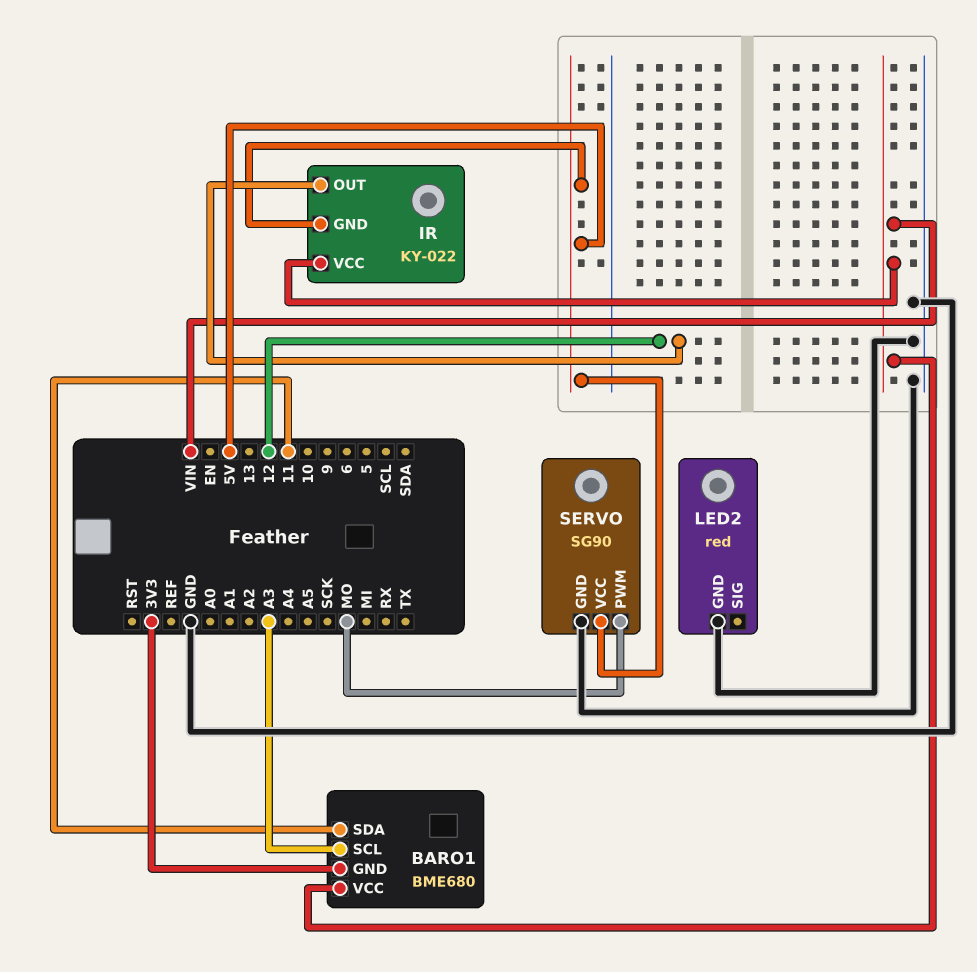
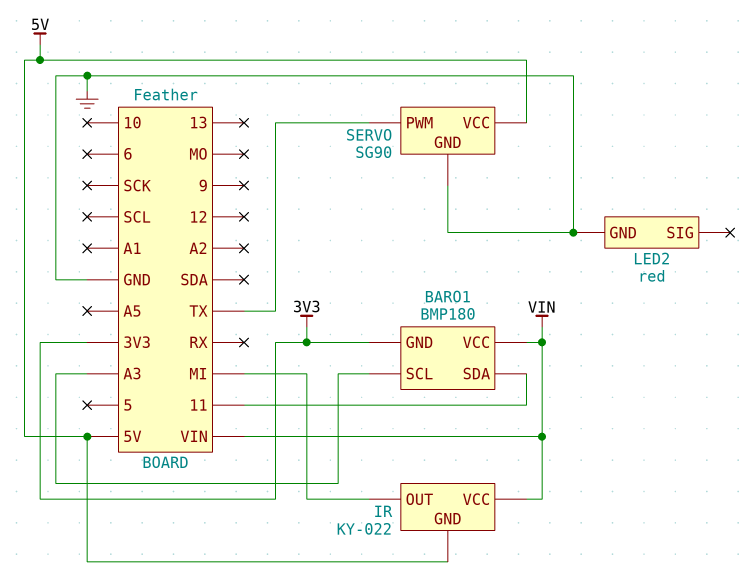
BARO1: BME680 -> BMP180
IR pin OUT: 12 -> MI
SERVO pin PWM: MO -> TX

